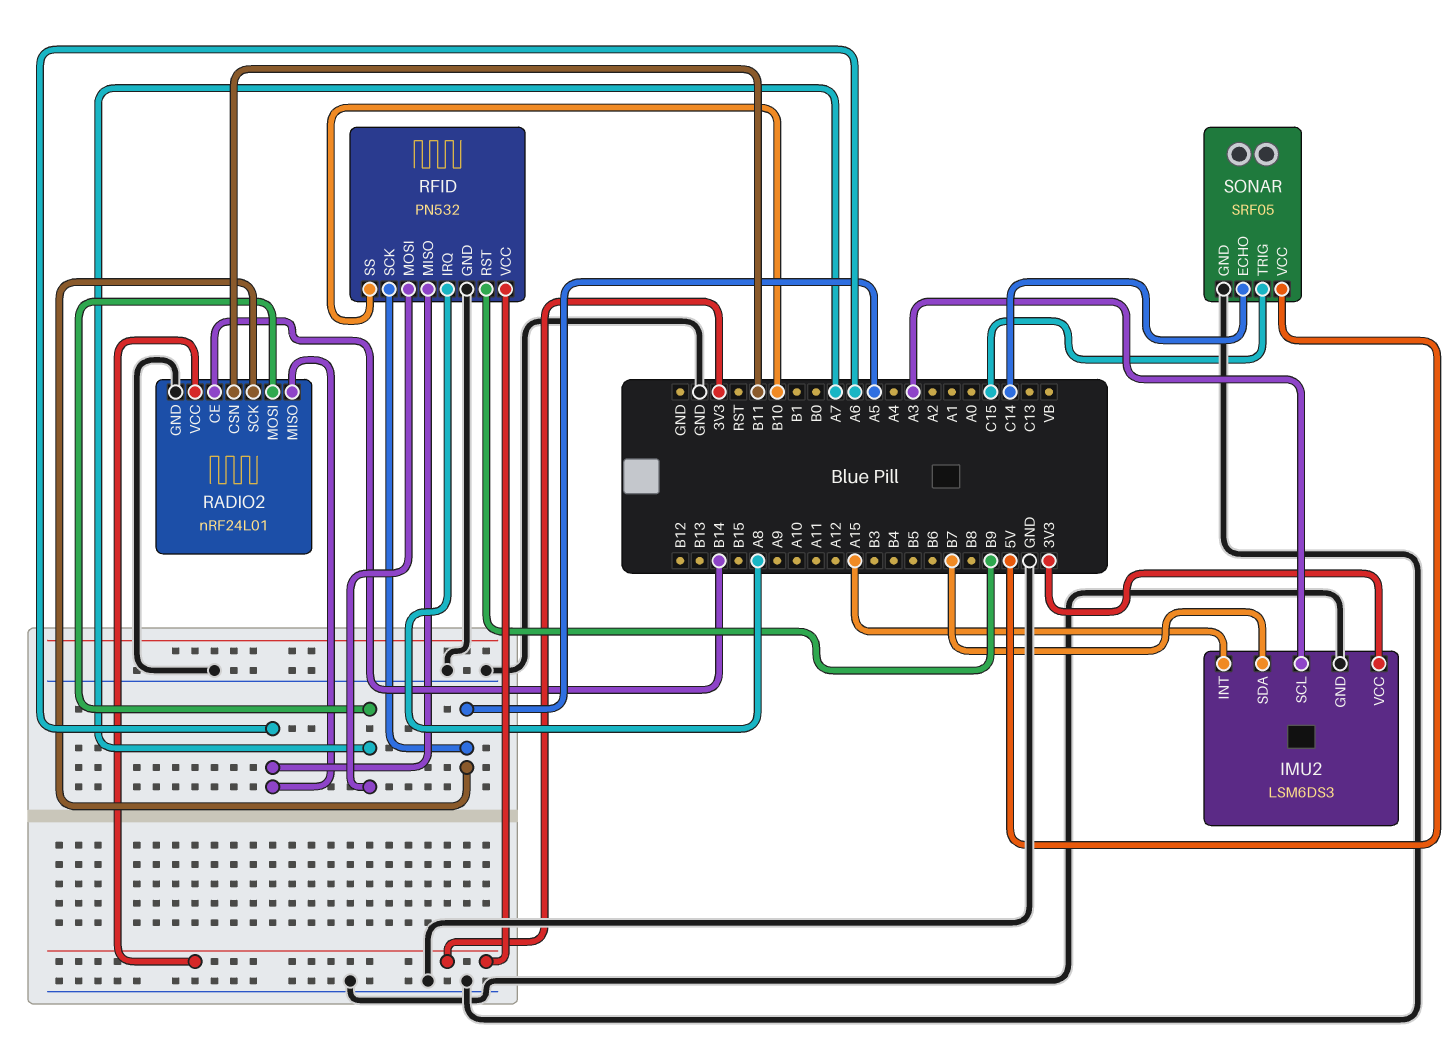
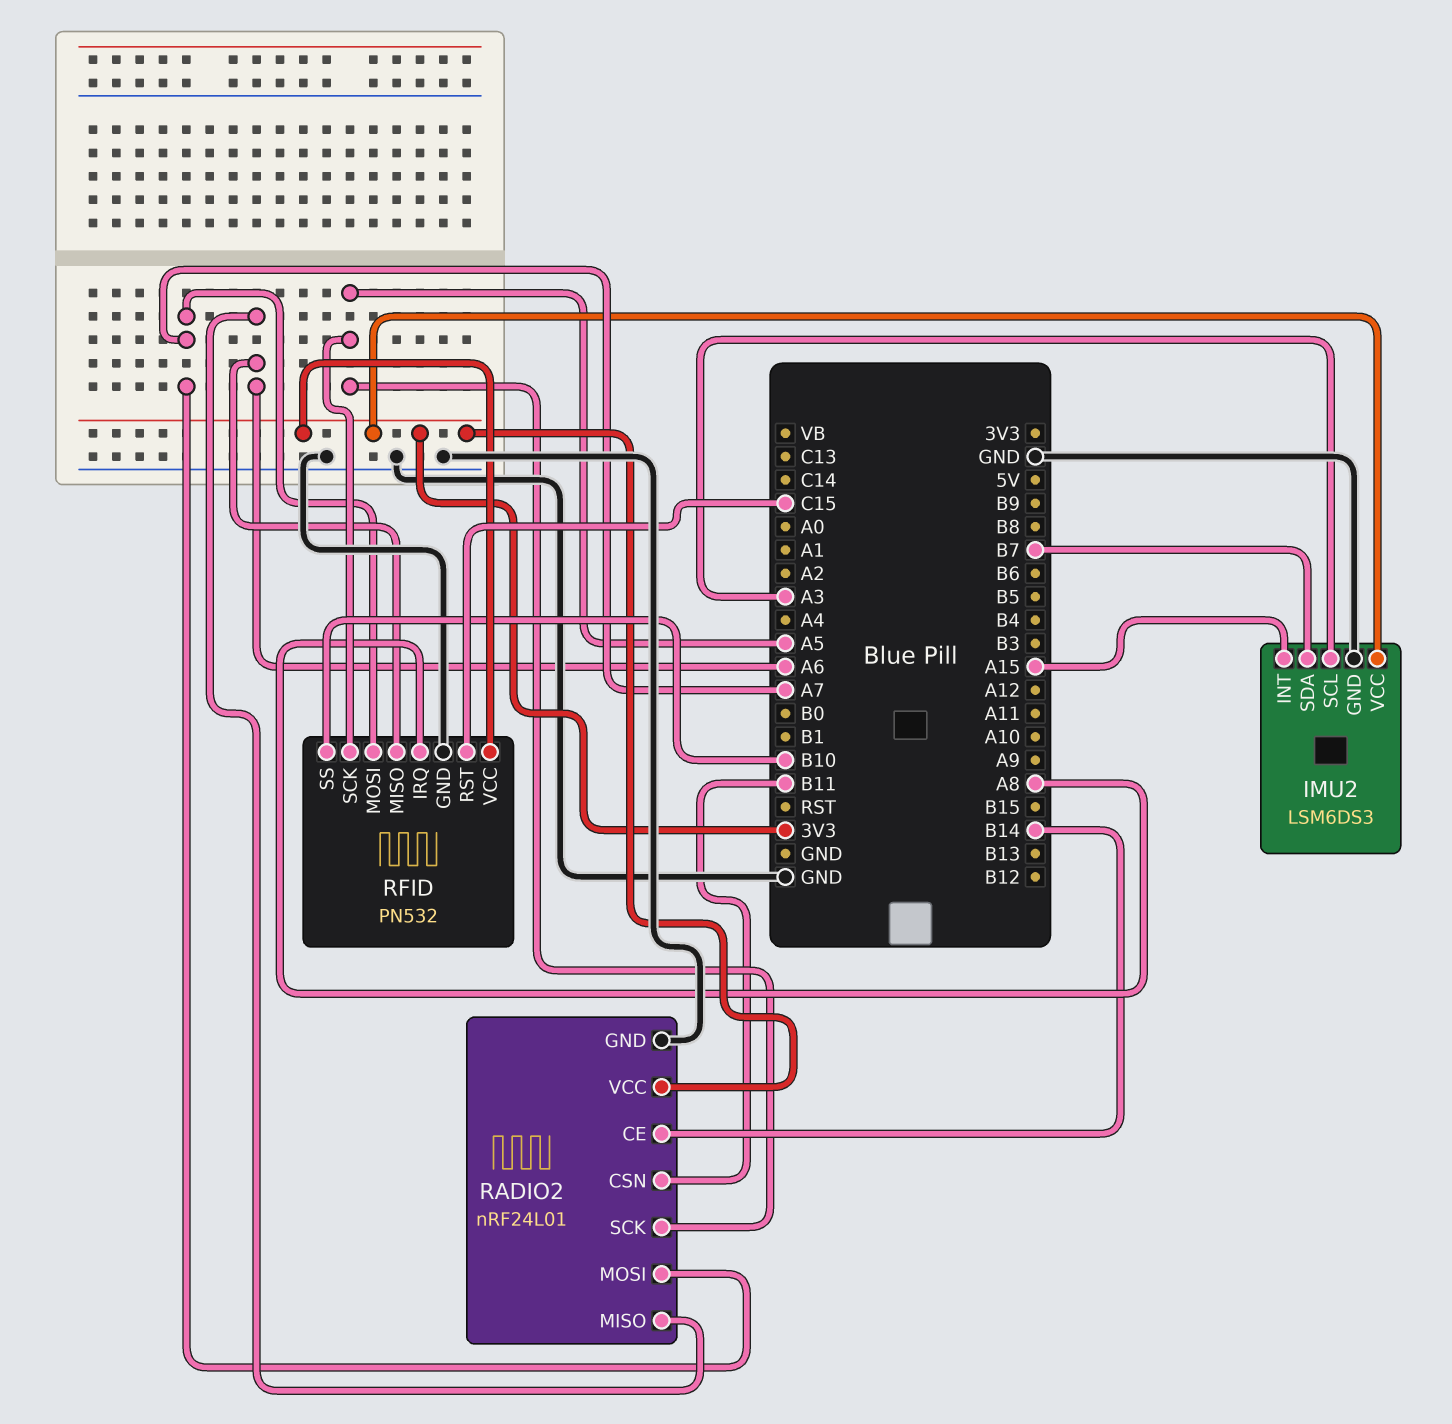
RFID pin RST: B9 -> C15
SONAR: SRF05 -> none
SONAR pin ECHO: C14 -> none
SONAR pin GND: GND -> none
SONAR pin TRIG: C15 -> none
SONAR pin VCC: 5V -> none

